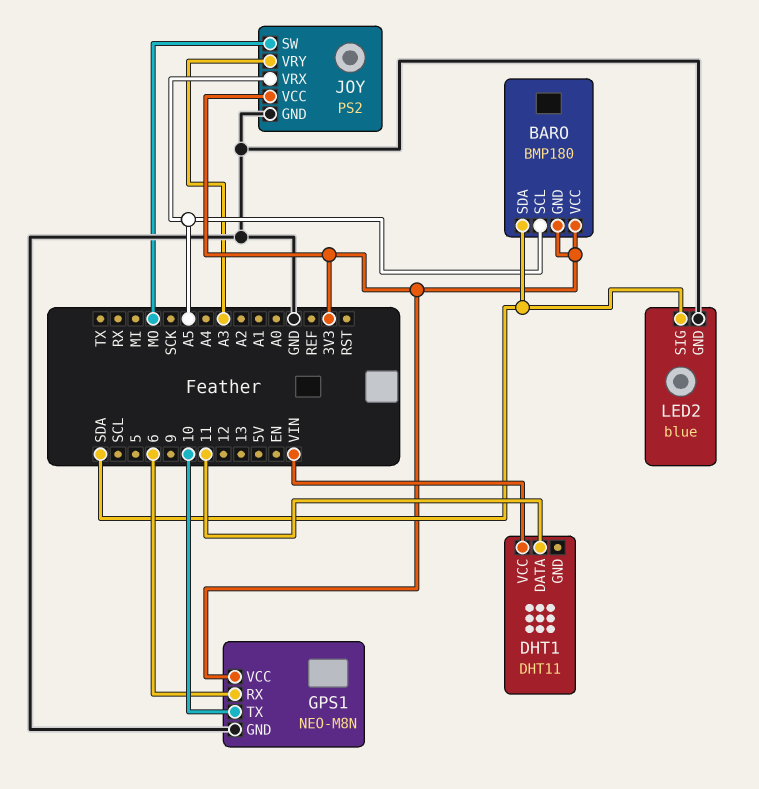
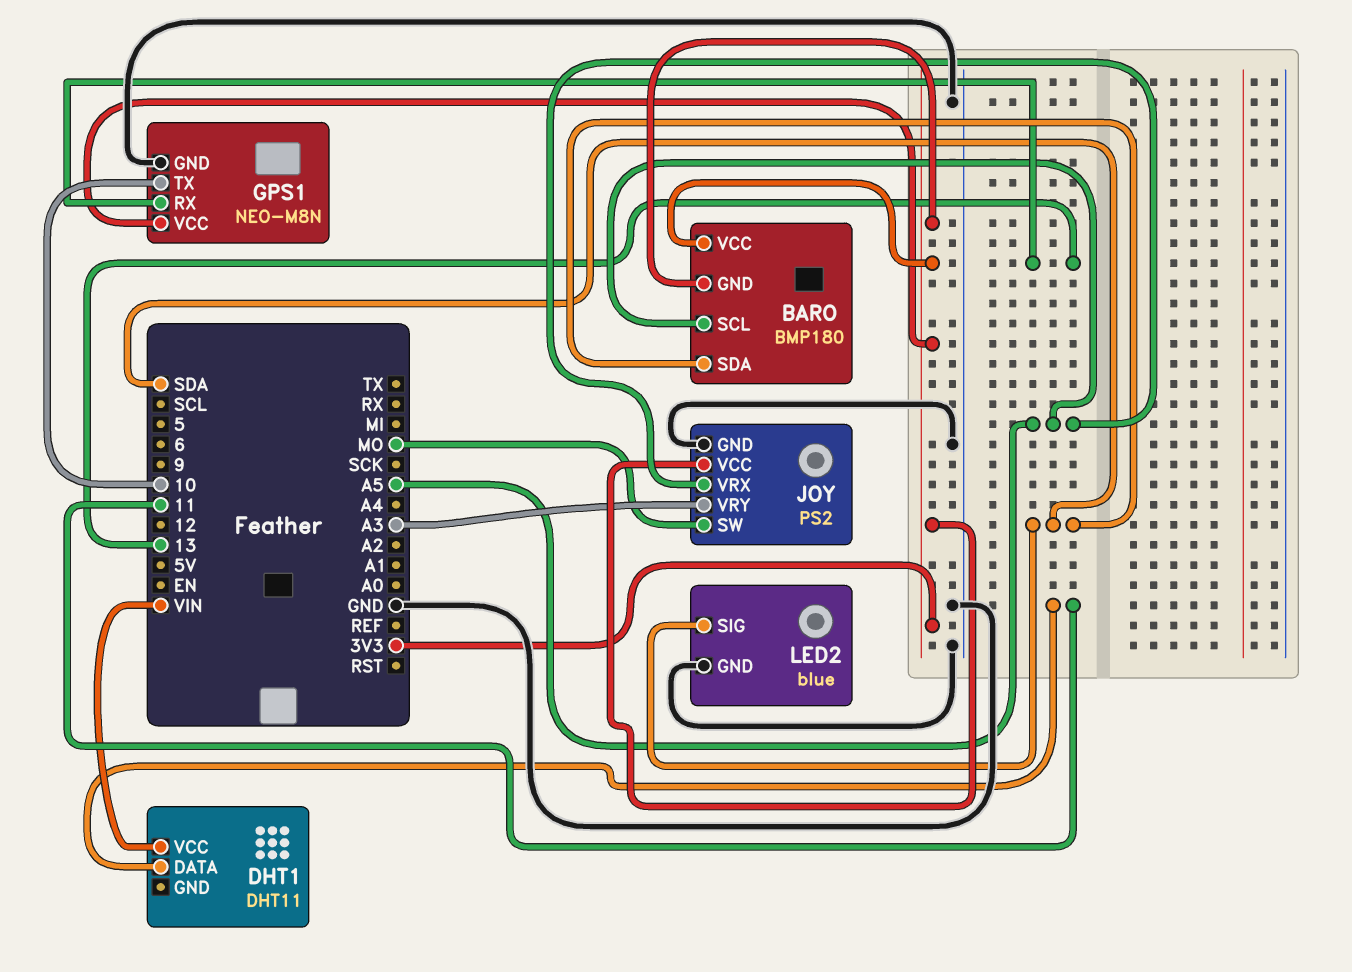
GPS1 pin RX: 6 -> 13

